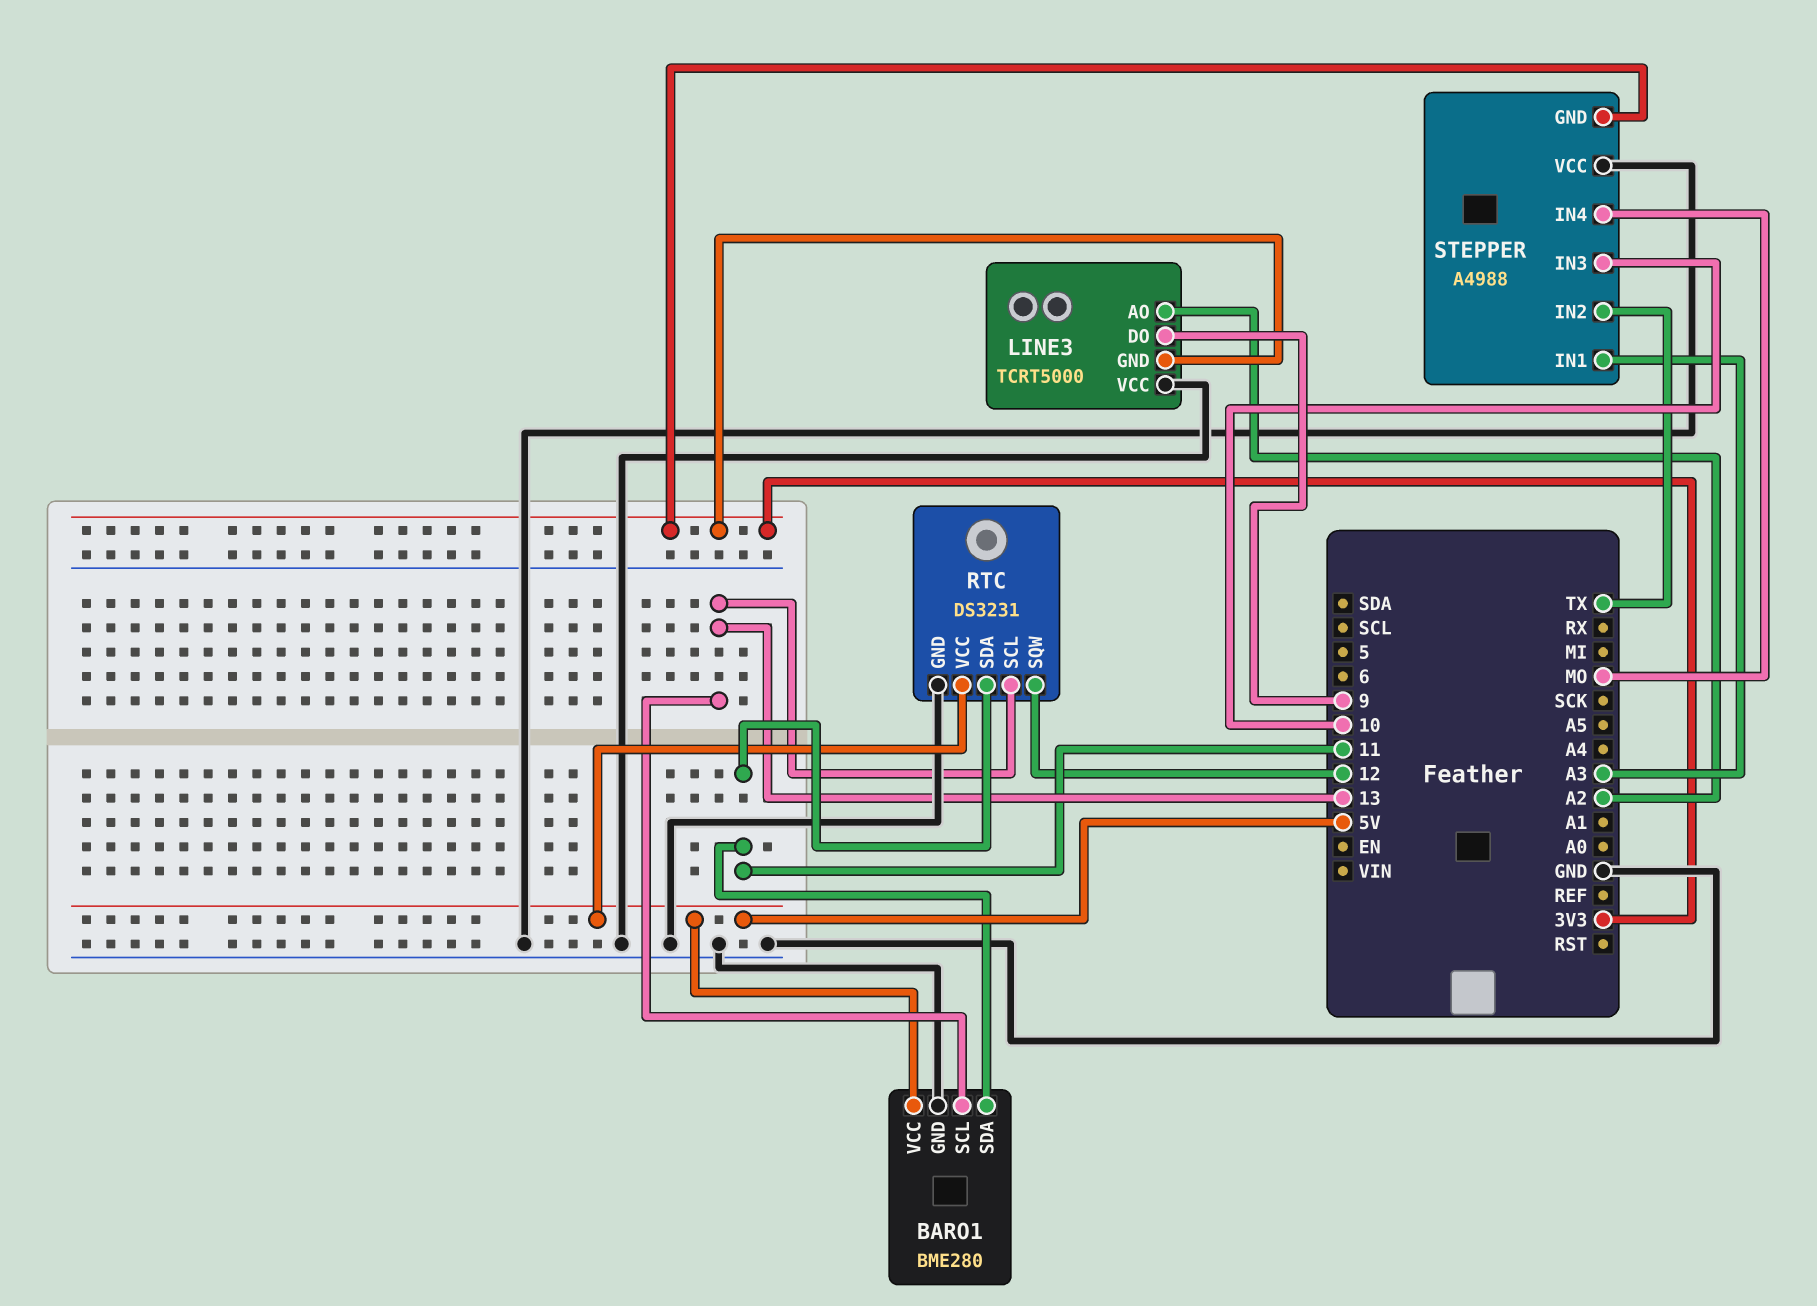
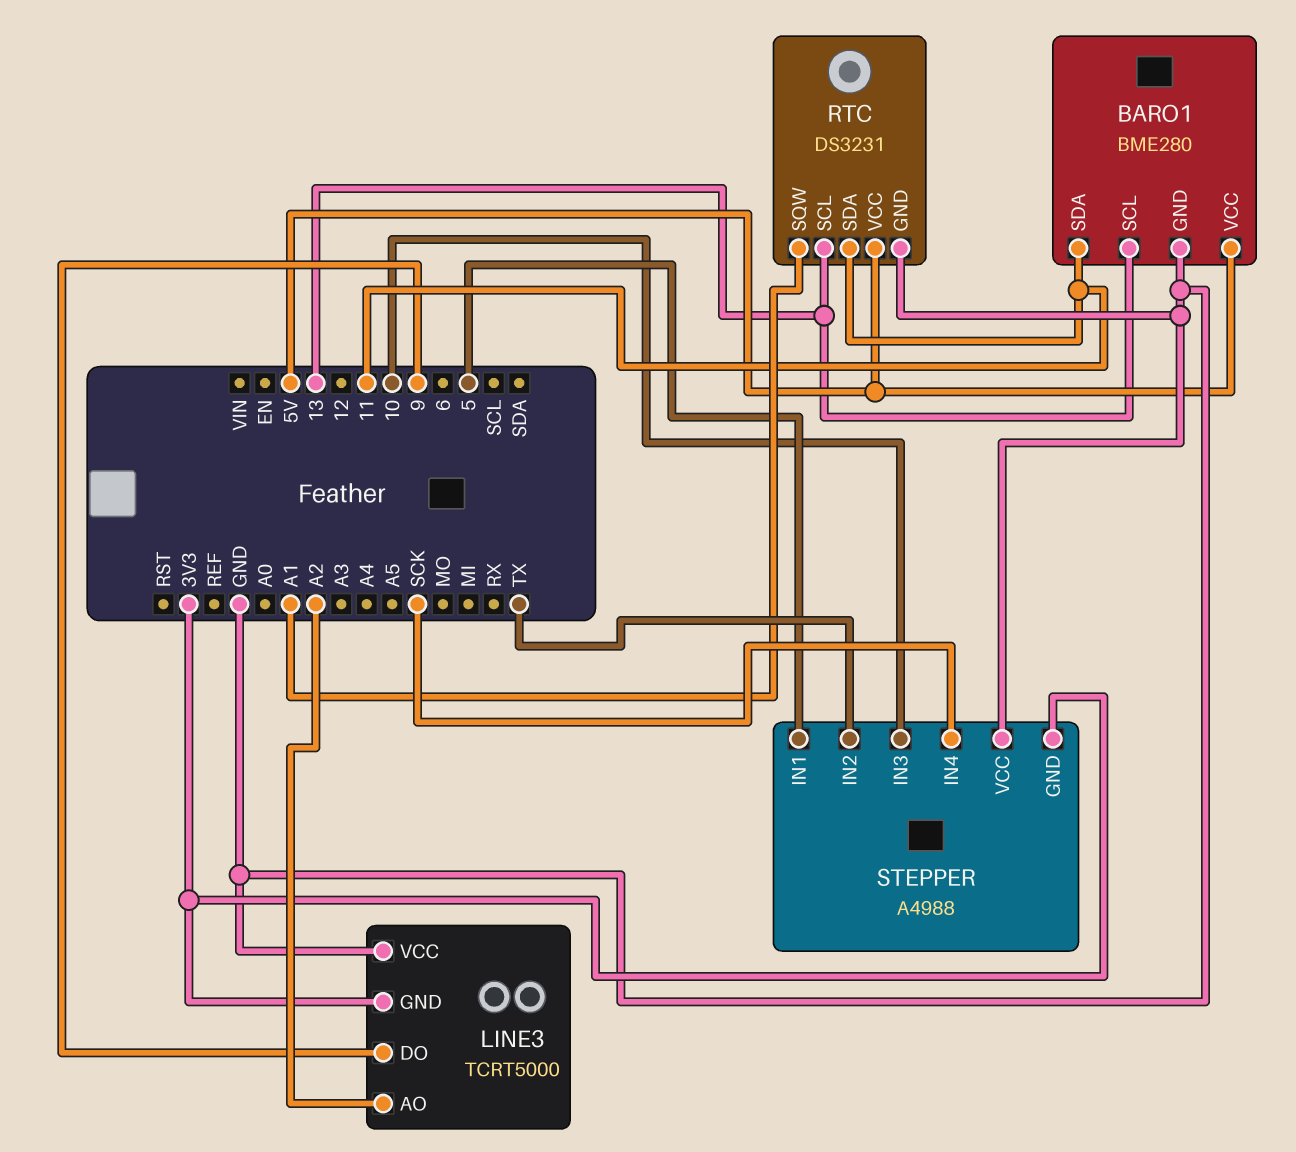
RTC pin SQW: 12 -> A1
STEPPER pin IN1: A3 -> 5
STEPPER pin IN4: MO -> SCK

